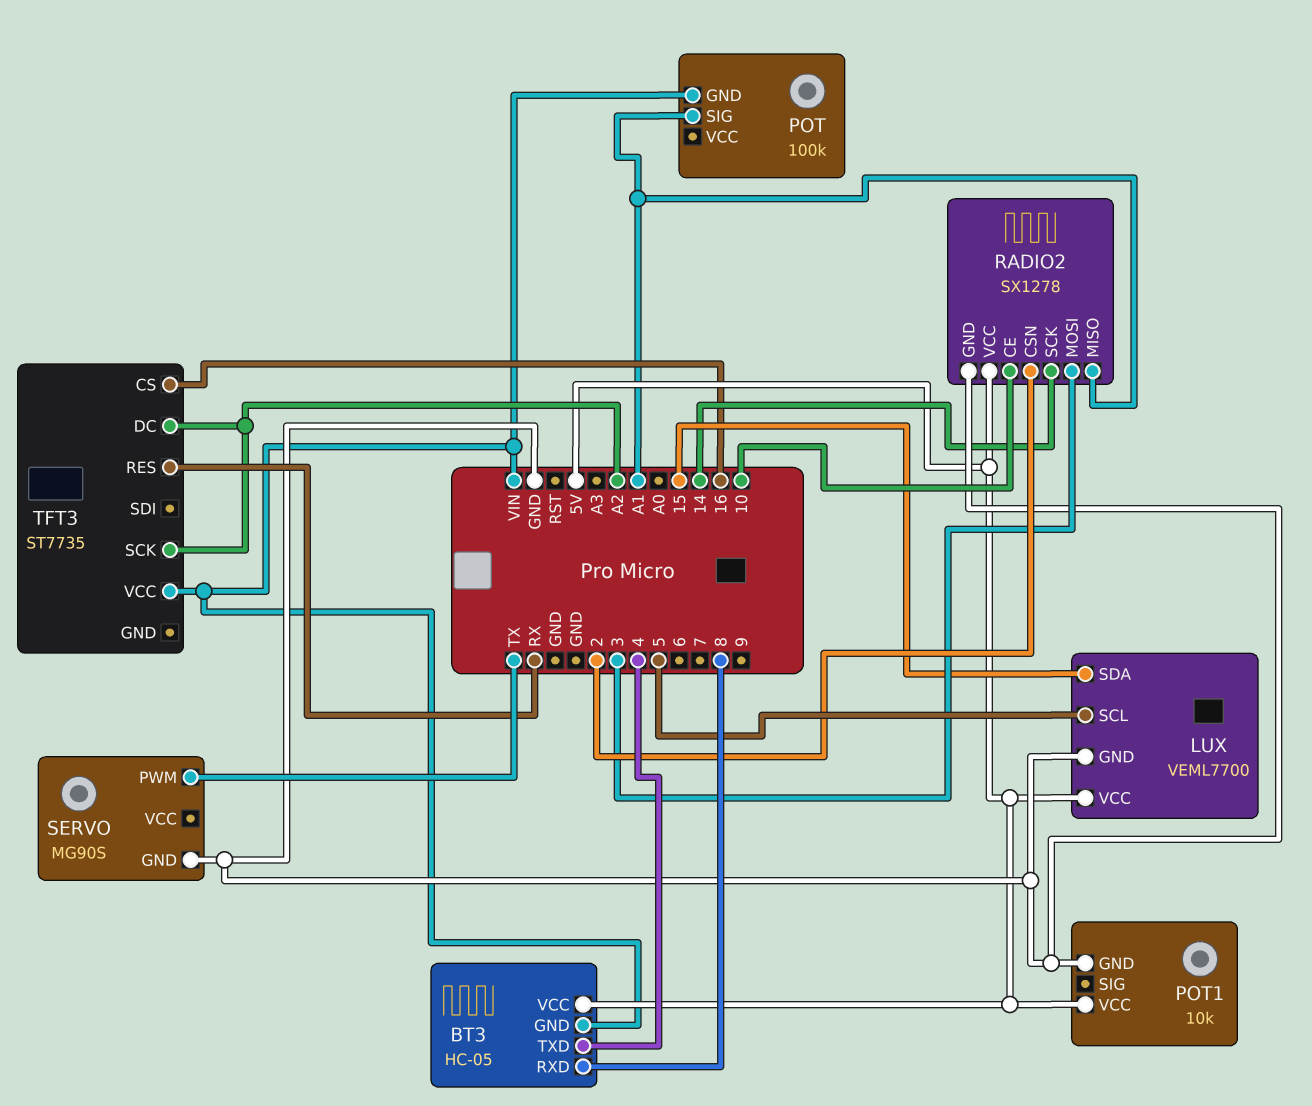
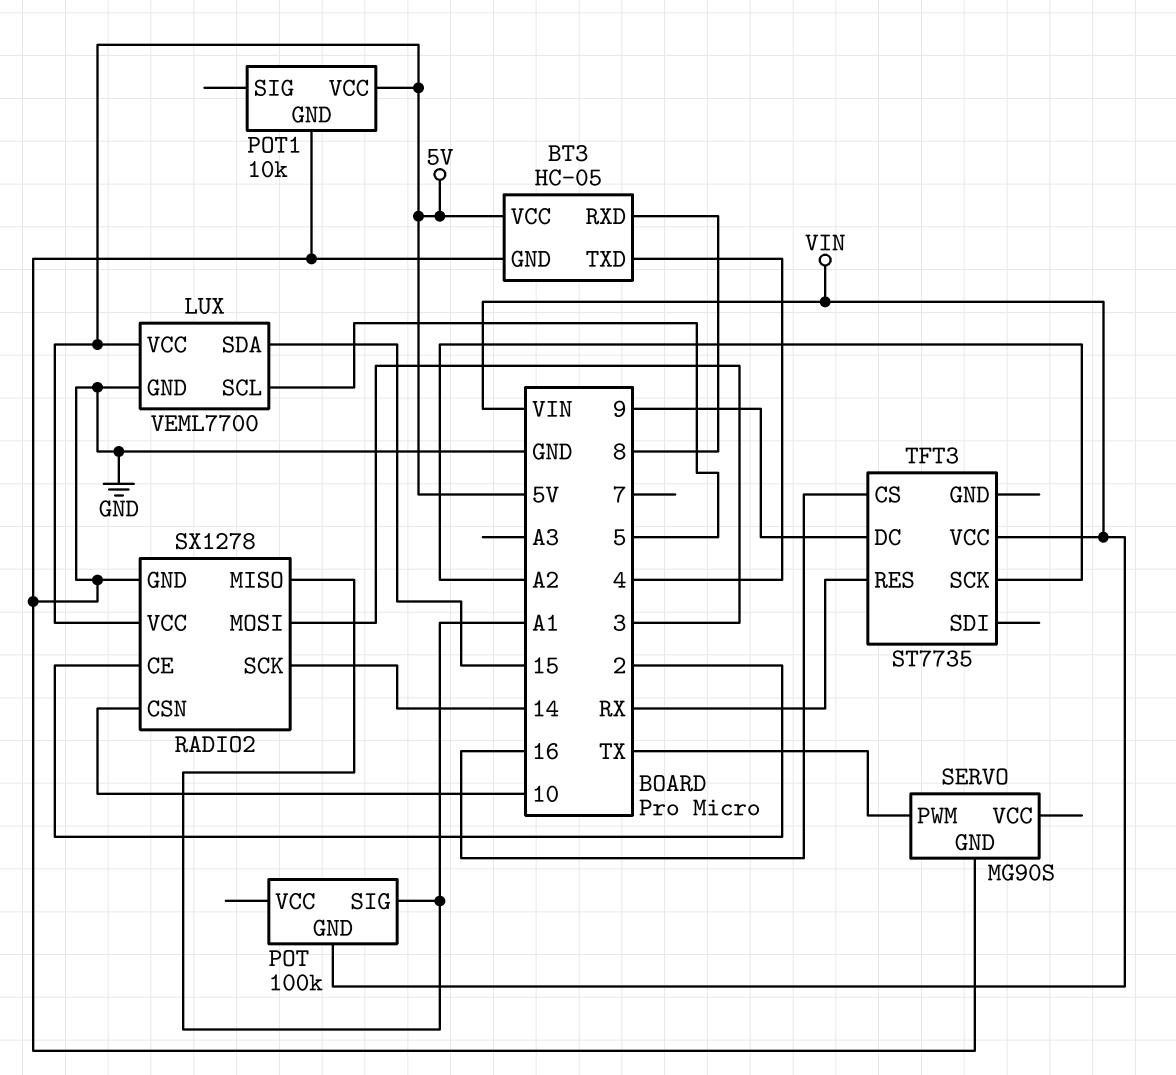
BT3 pin GND: VIN -> GND
RADIO2 pin CE: 10 -> 2
RADIO2 pin CSN: 2 -> 10
TFT3 pin DC: A2 -> 9

